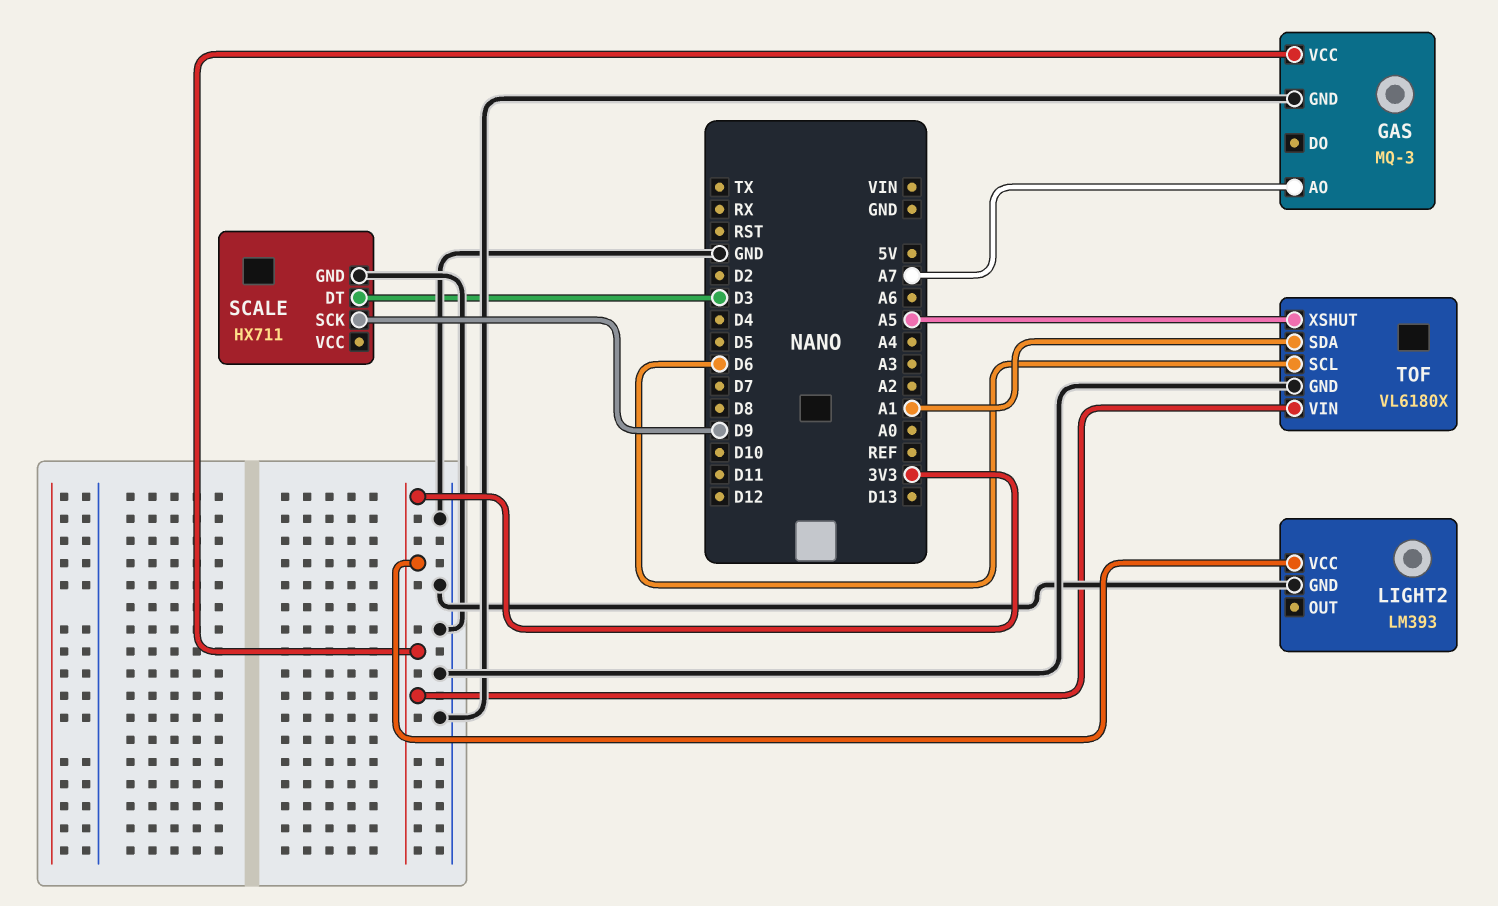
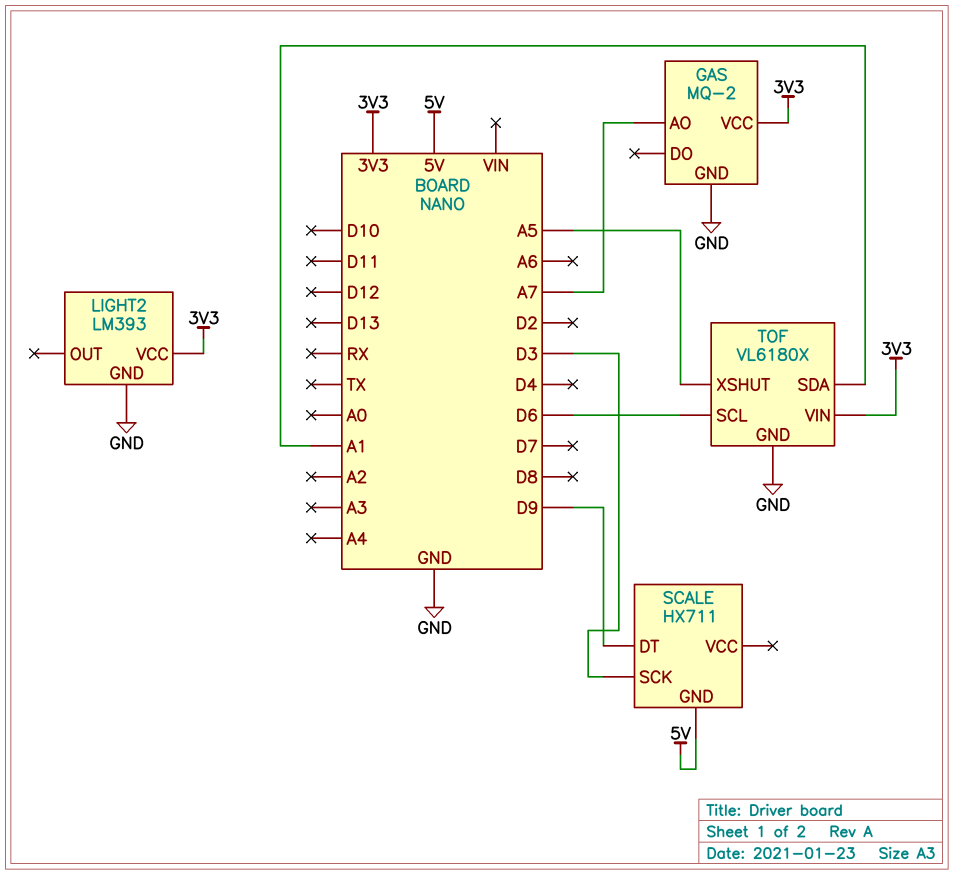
GAS: MQ-3 -> MQ-2
SCALE pin DT: D3 -> D9
SCALE pin GND: GND -> 5V
SCALE pin SCK: D9 -> D3

